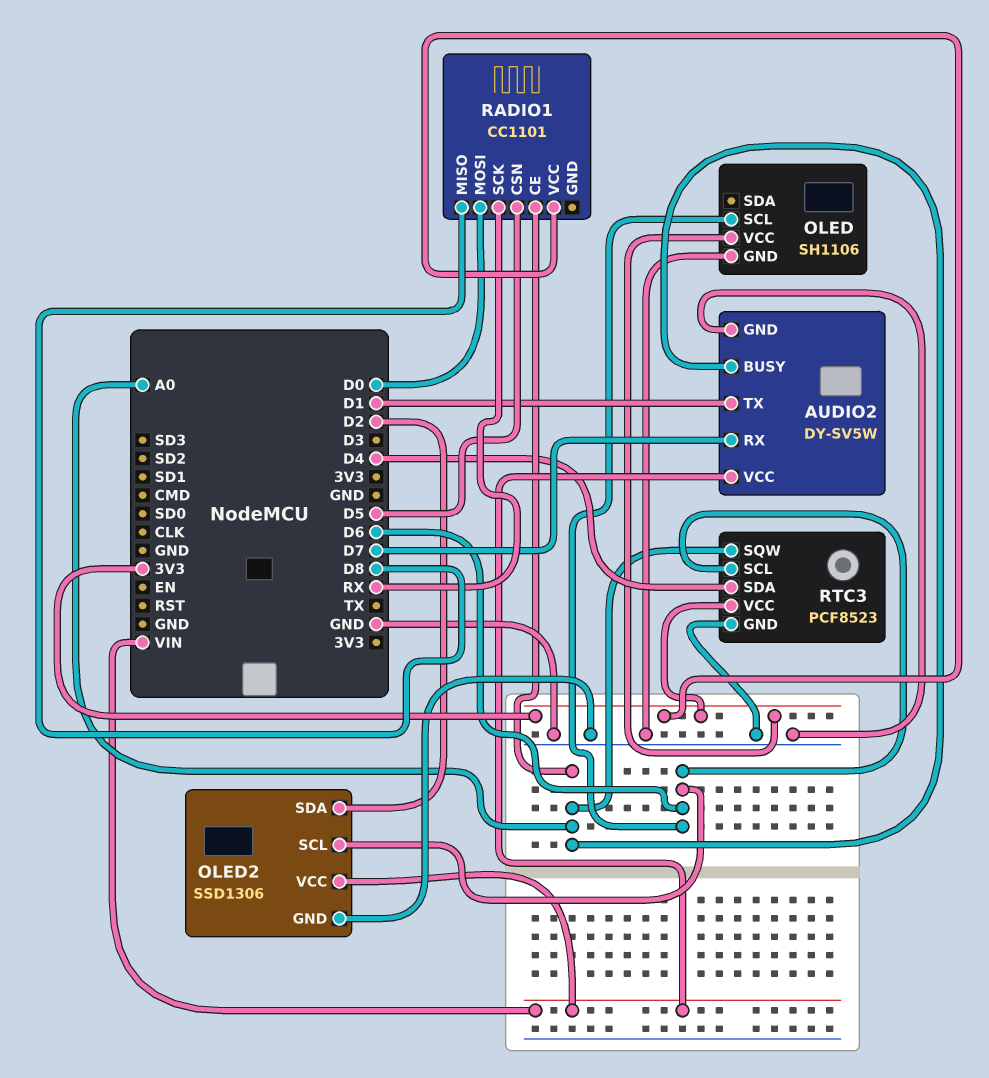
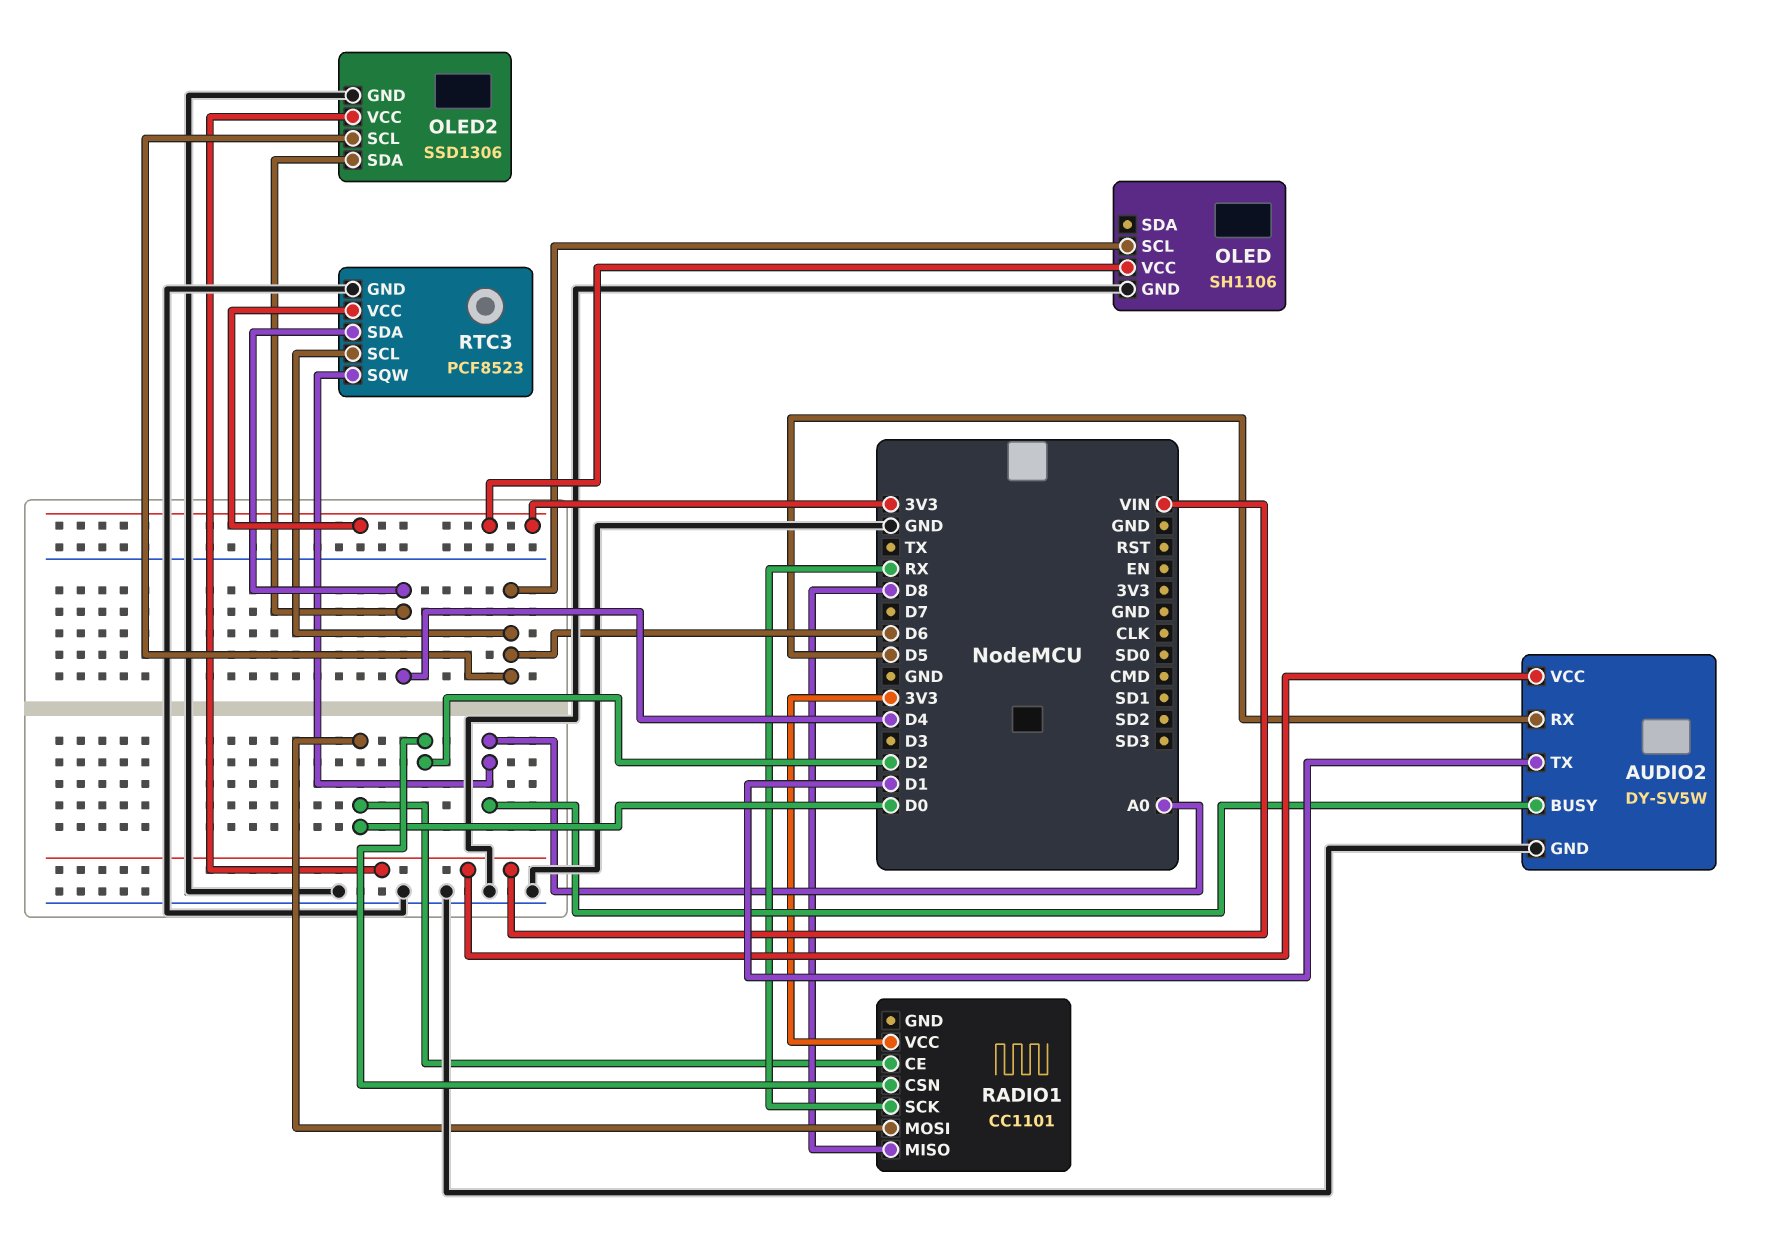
AUDIO2 pin RX: D7 -> D5
OLED2 pin SDA: D2 -> D4
RADIO1 pin CE: A0 -> D0
RADIO1 pin CSN: D5 -> D2

